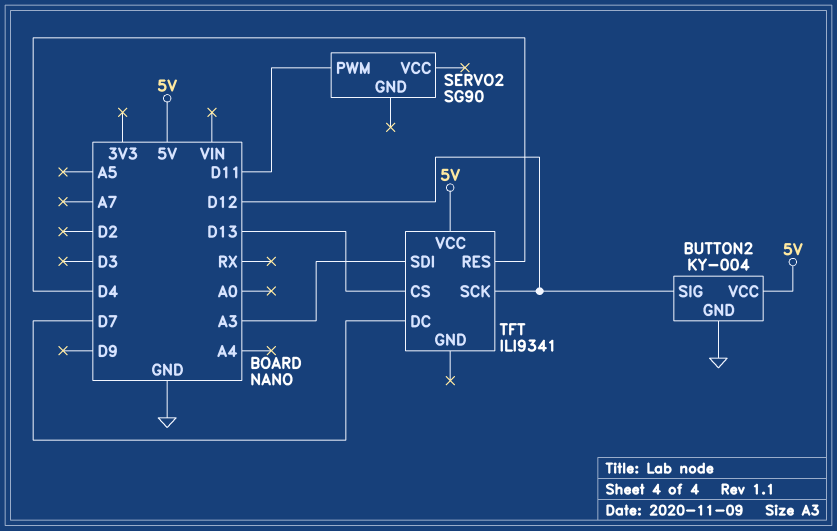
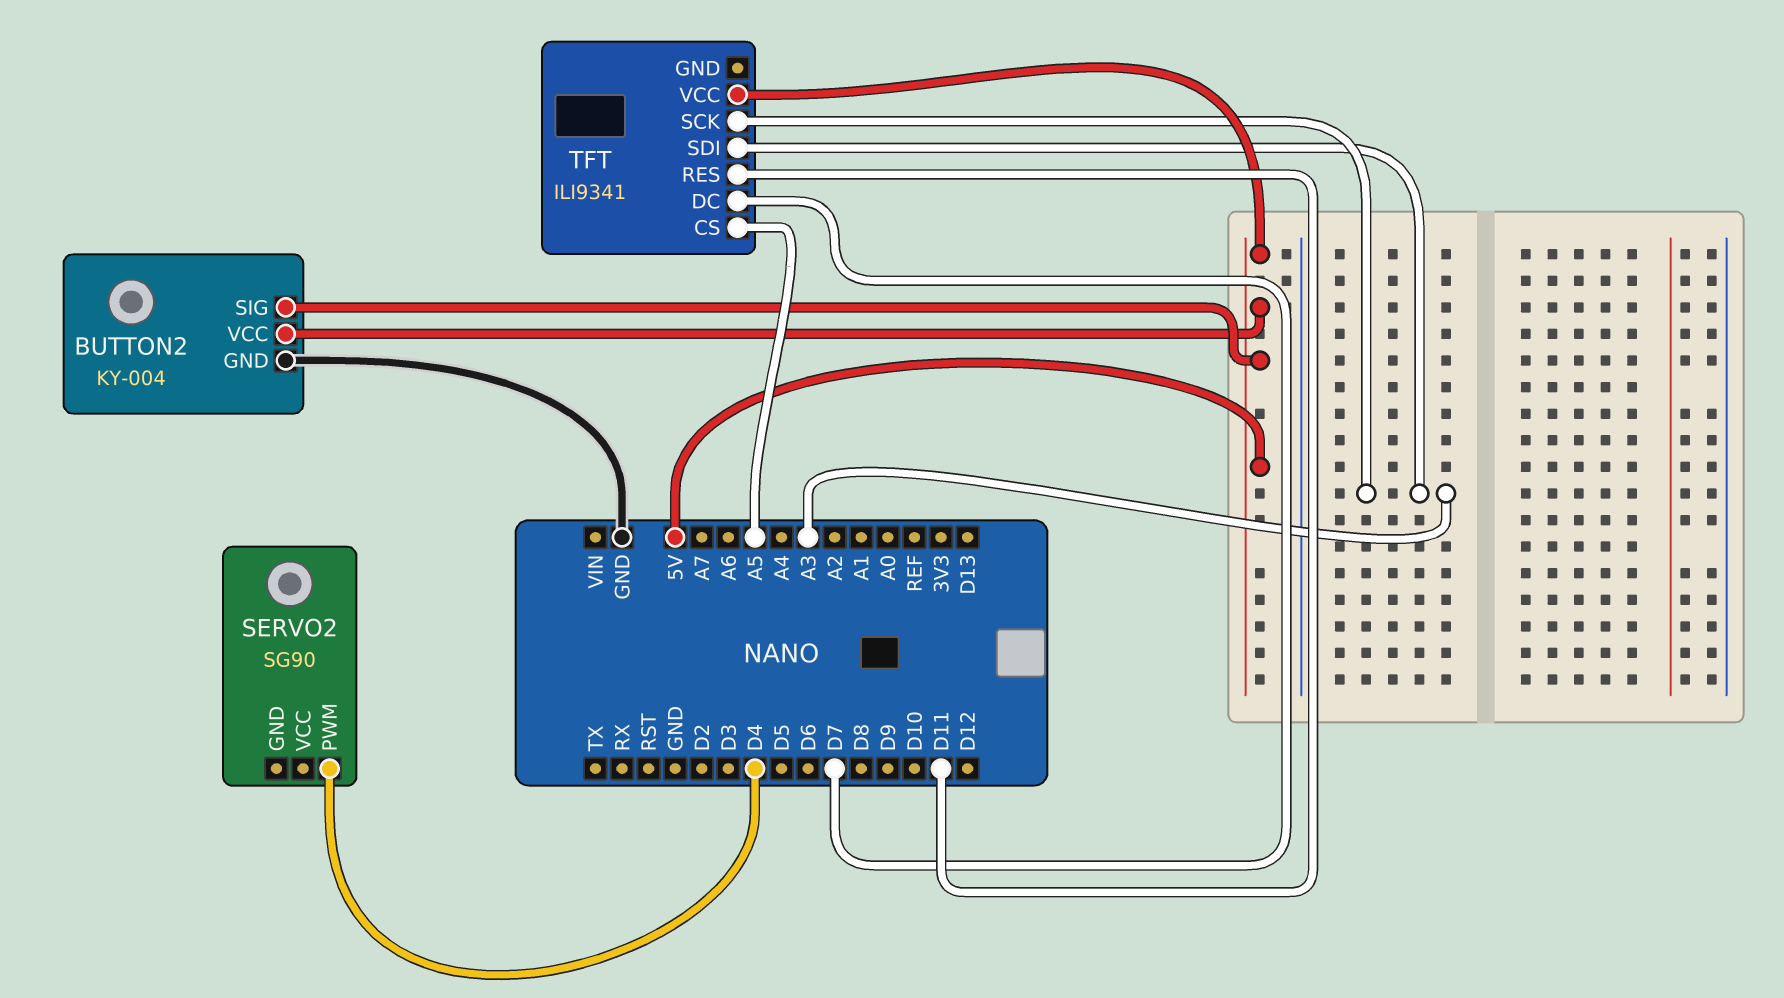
BUTTON2 pin SIG: D12 -> 5V
SERVO2 pin PWM: D11 -> D4
TFT pin CS: D13 -> A5
TFT pin RES: D4 -> D11
TFT pin SCK: D12 -> A3

